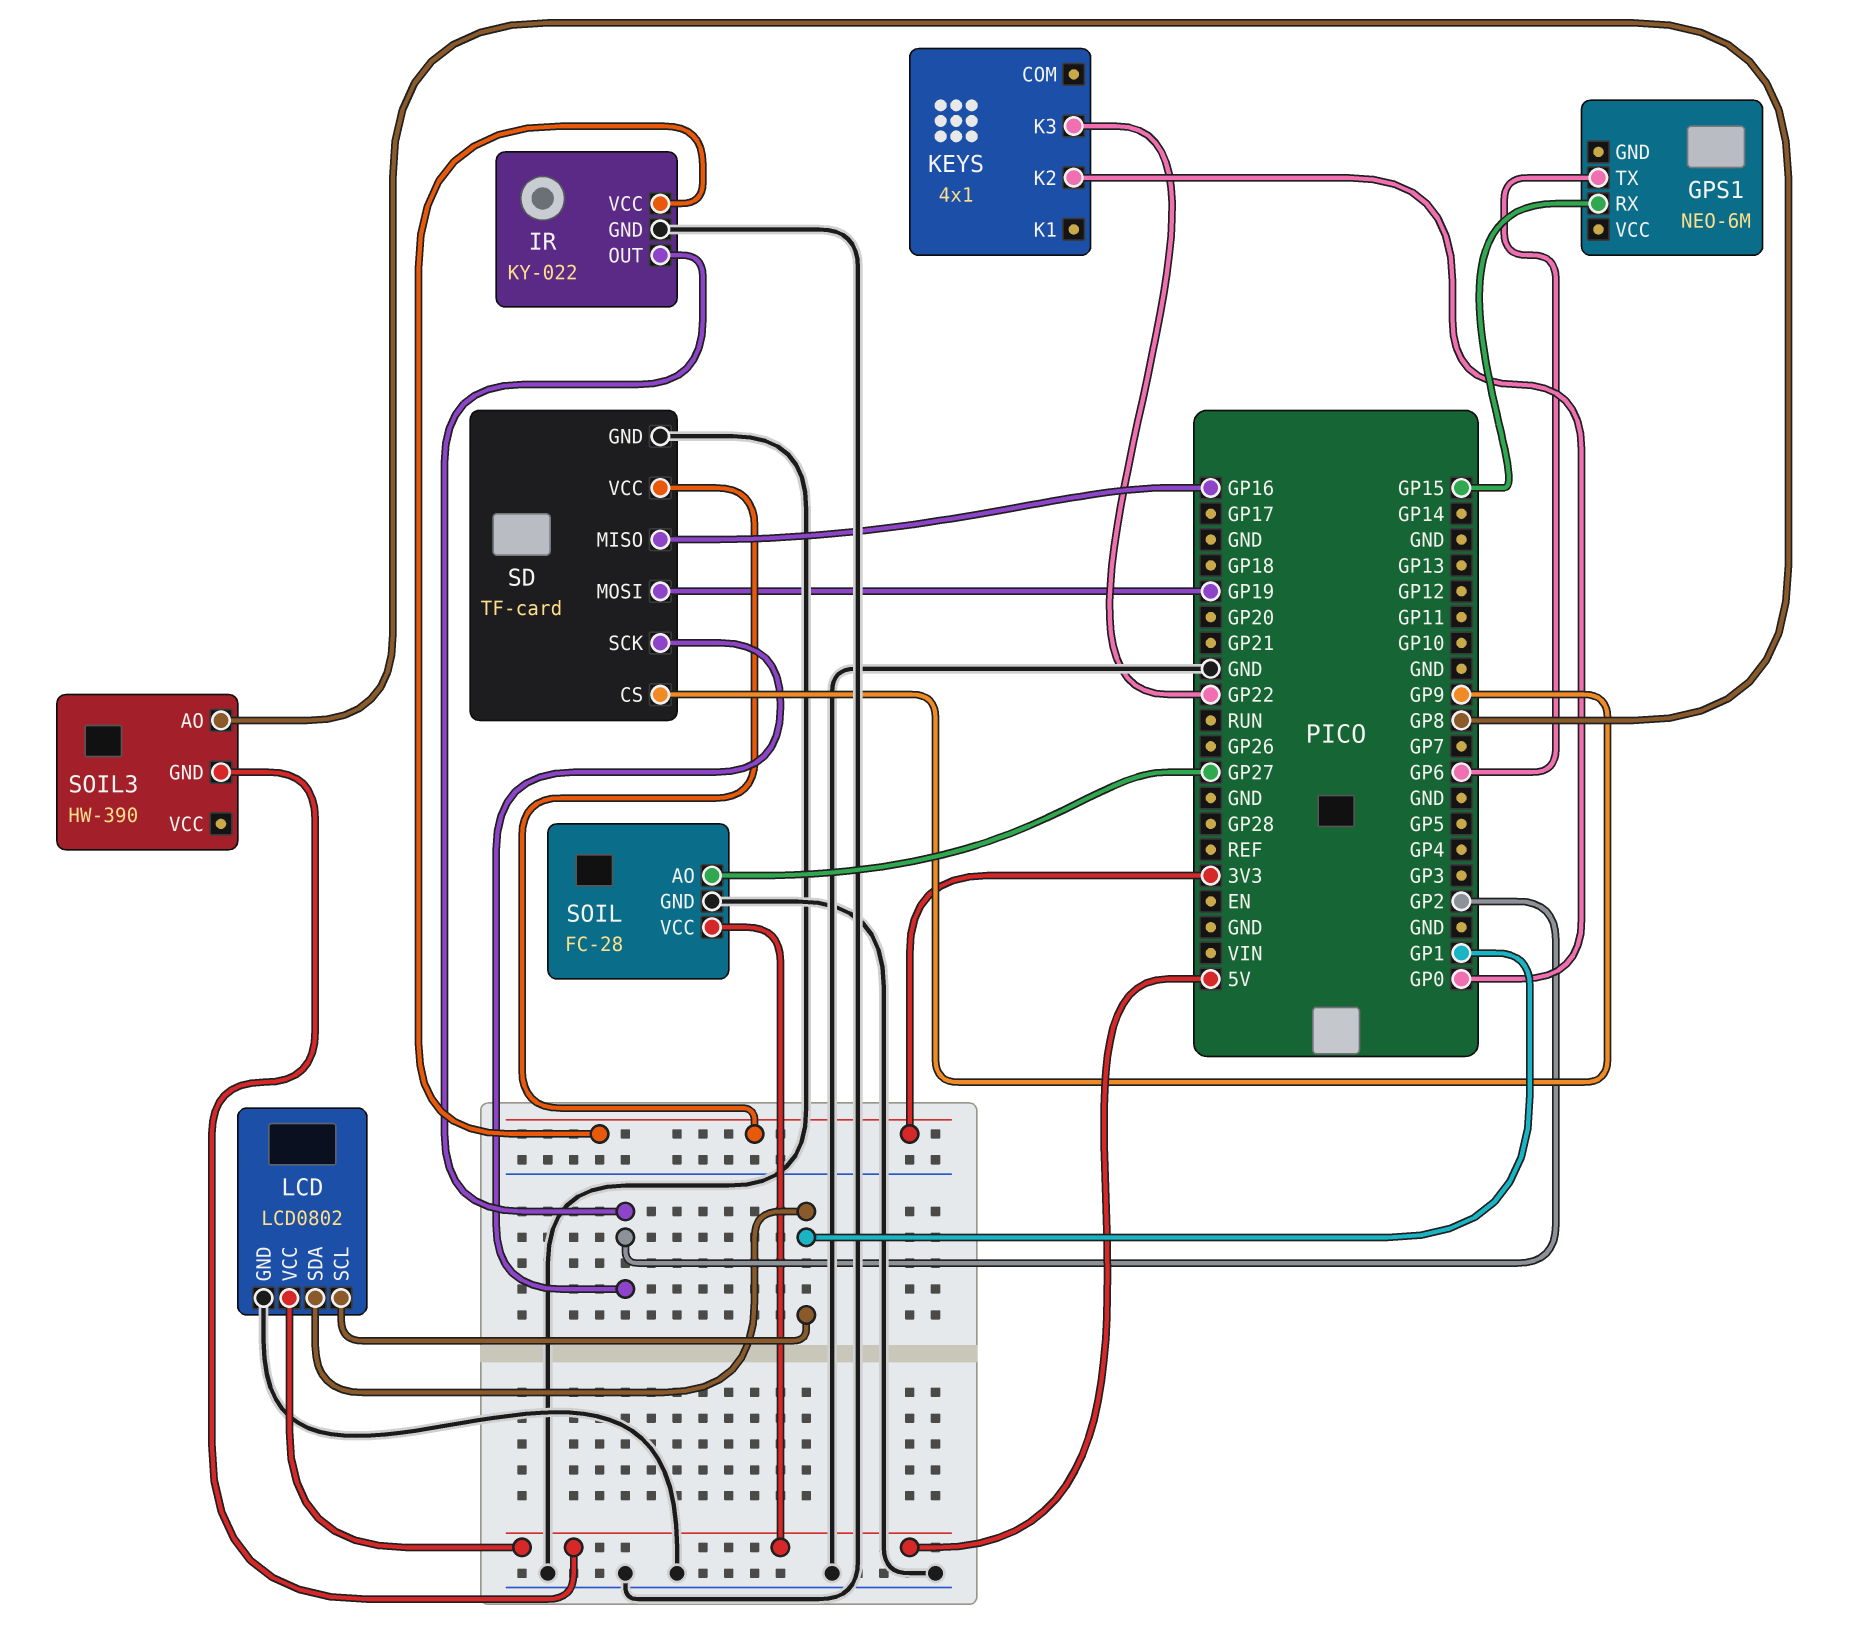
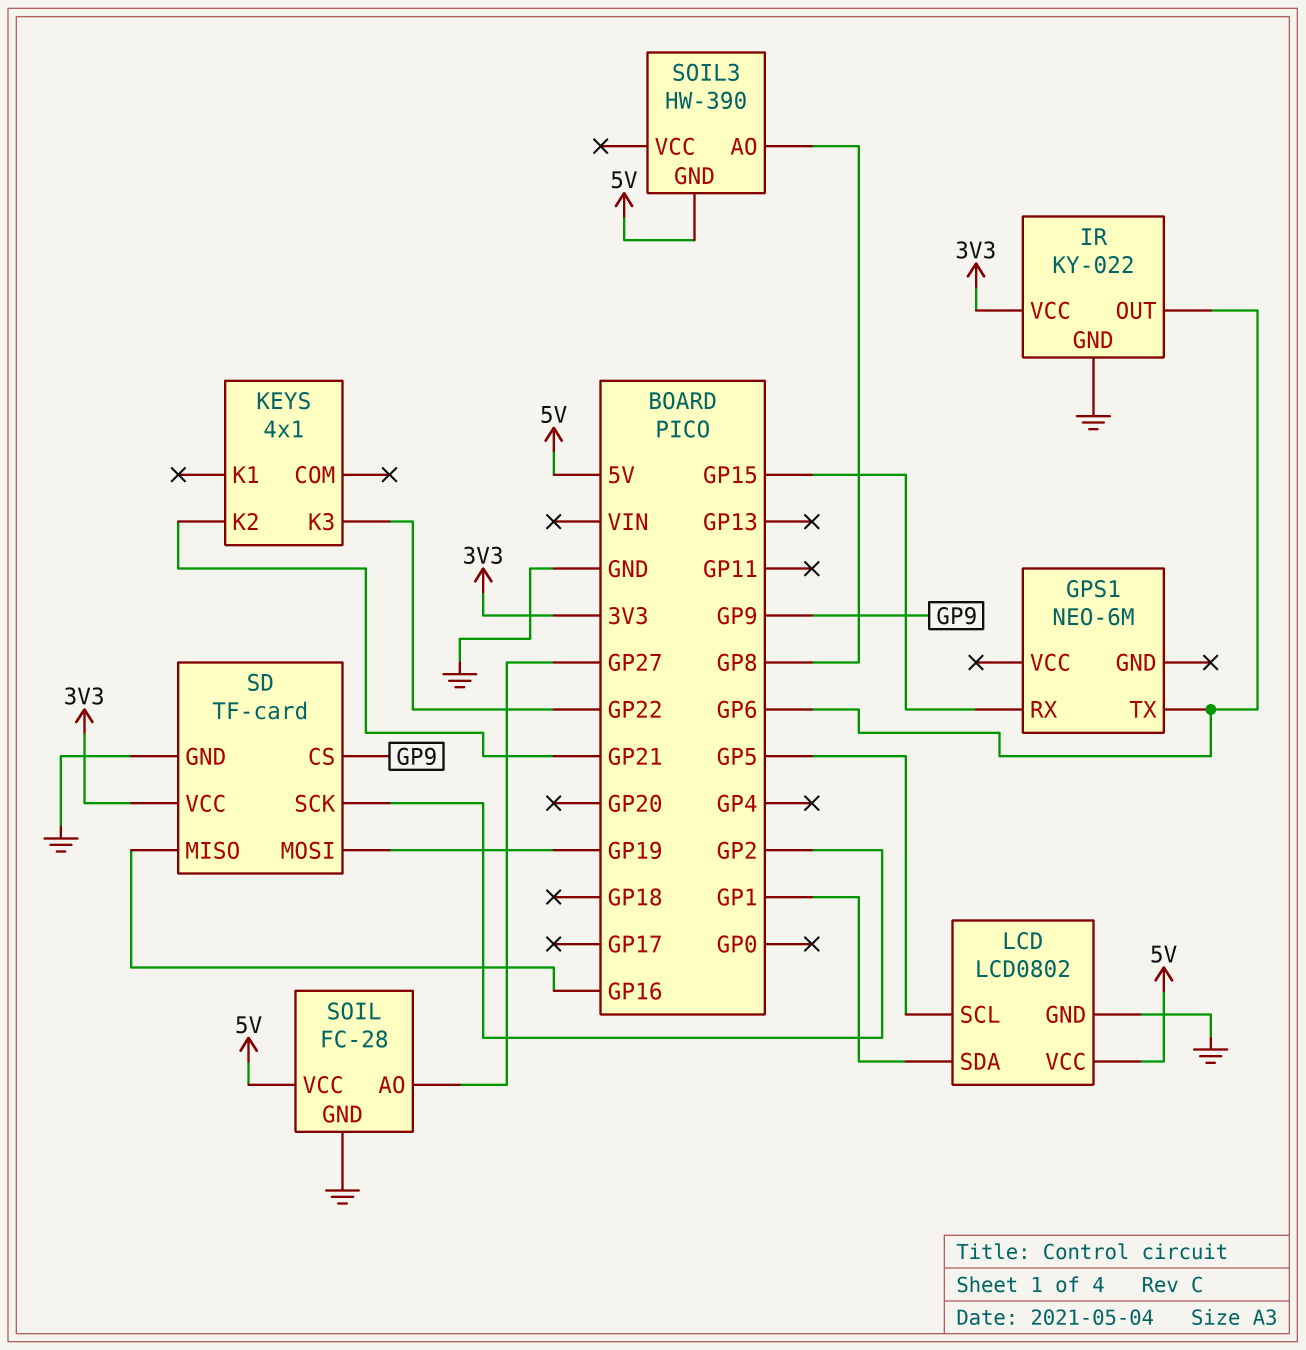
IR pin OUT: GP2 -> GP6
KEYS pin K2: GP0 -> GP21
LCD pin SCL: GP1 -> GP5

